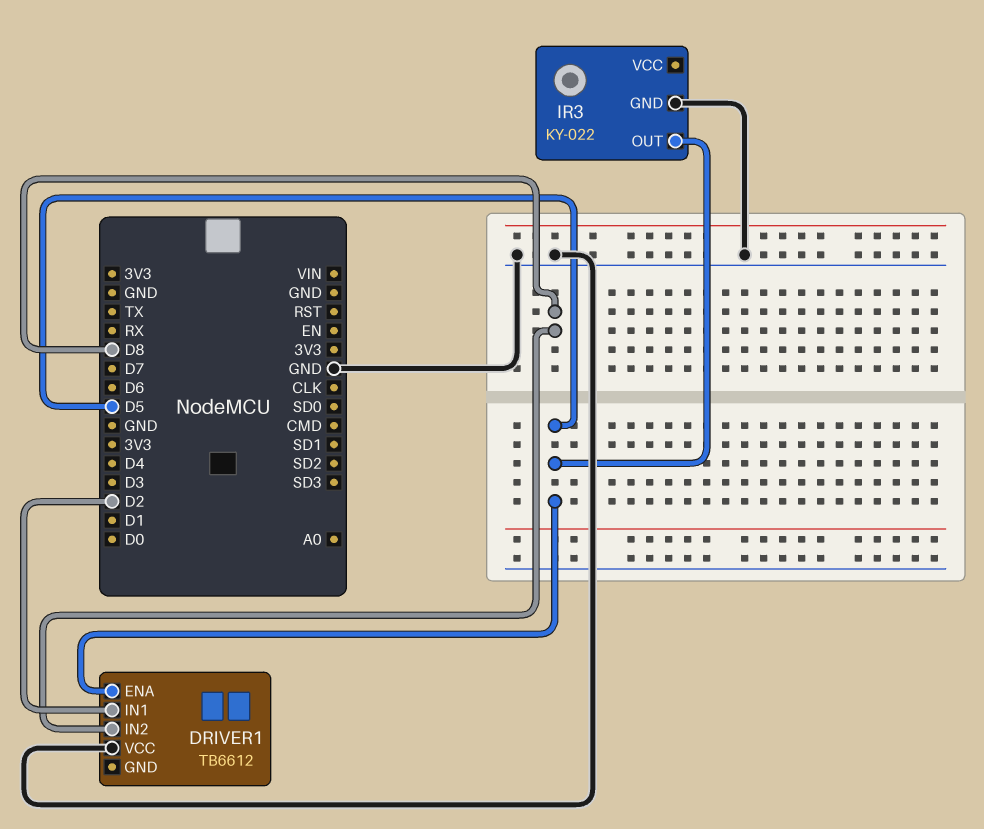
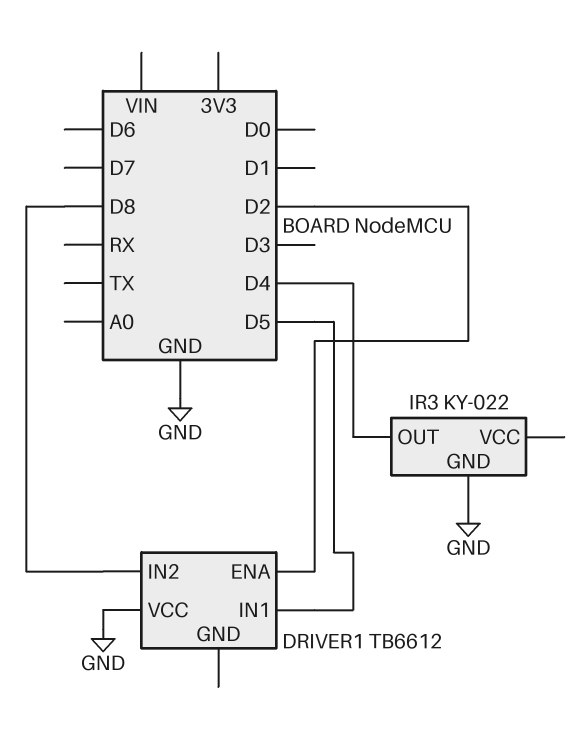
DRIVER1 pin ENA: D5 -> D2
DRIVER1 pin IN1: D2 -> D5
IR3 pin OUT: D5 -> D4

